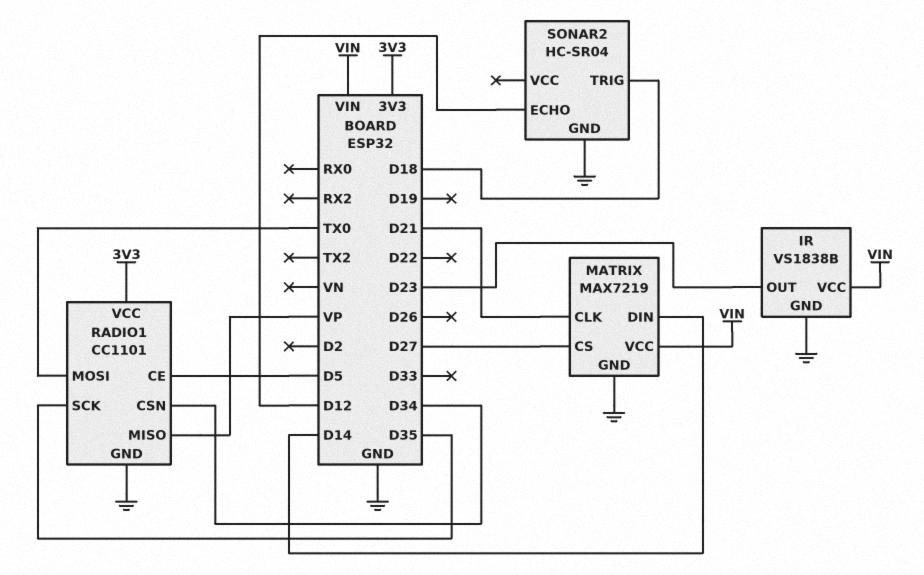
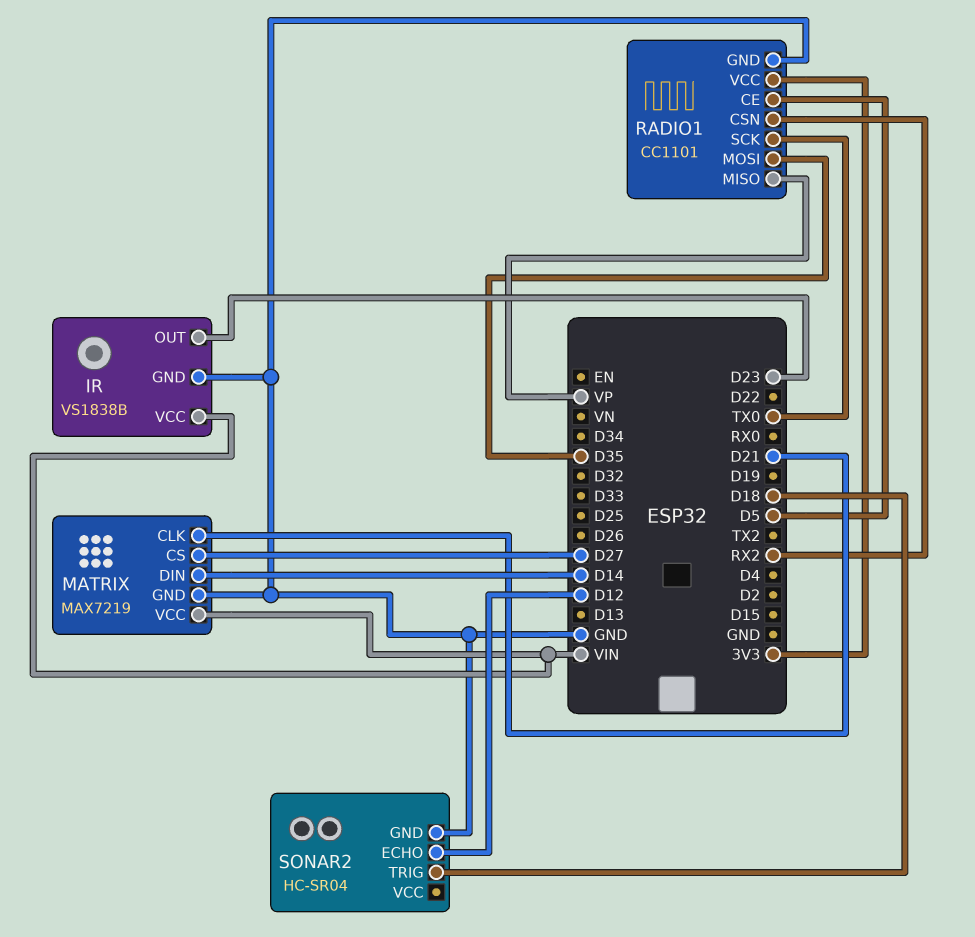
RADIO1 pin CSN: D34 -> RX2
RADIO1 pin MOSI: TX0 -> D35
RADIO1 pin SCK: D35 -> TX0

